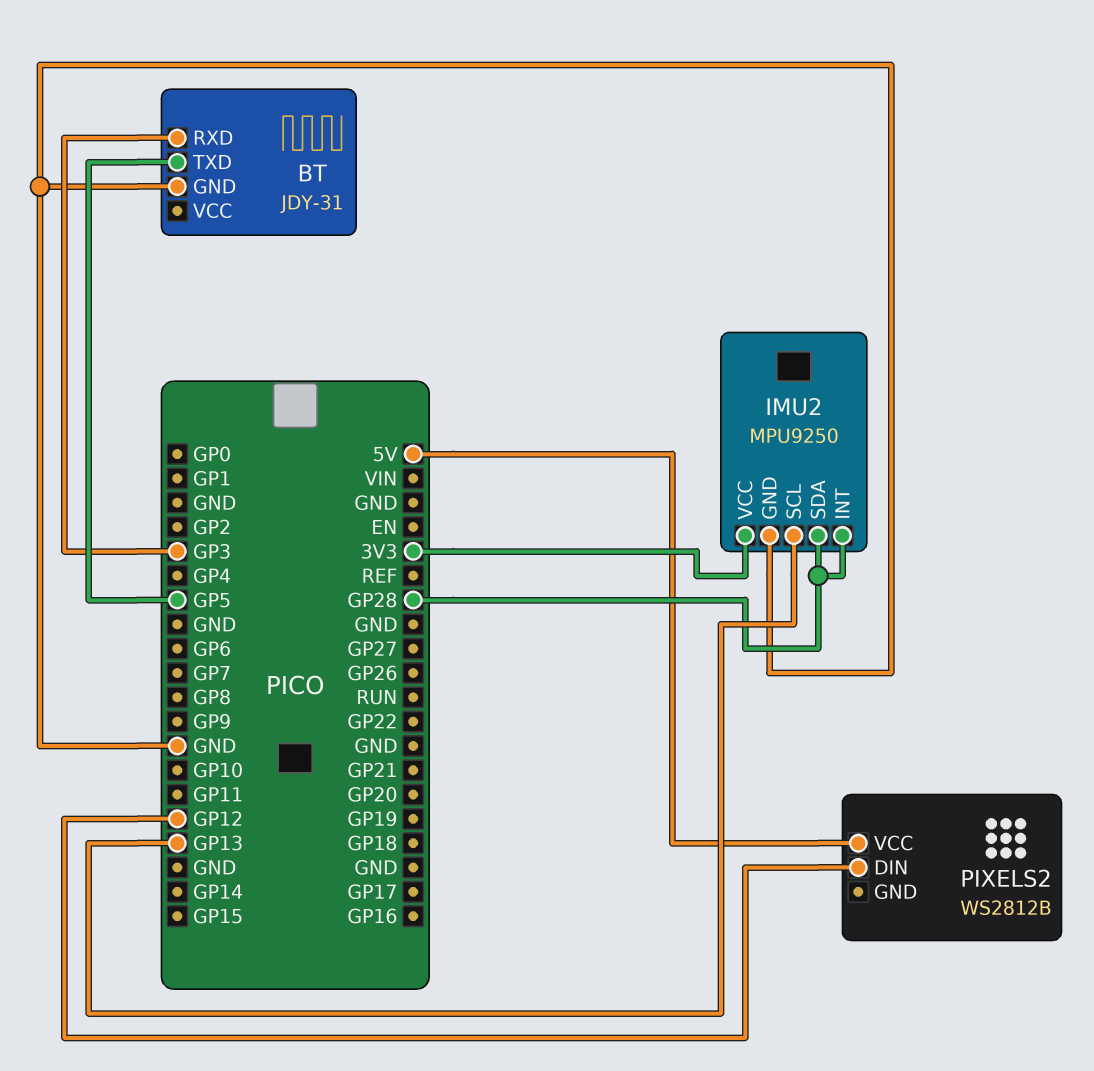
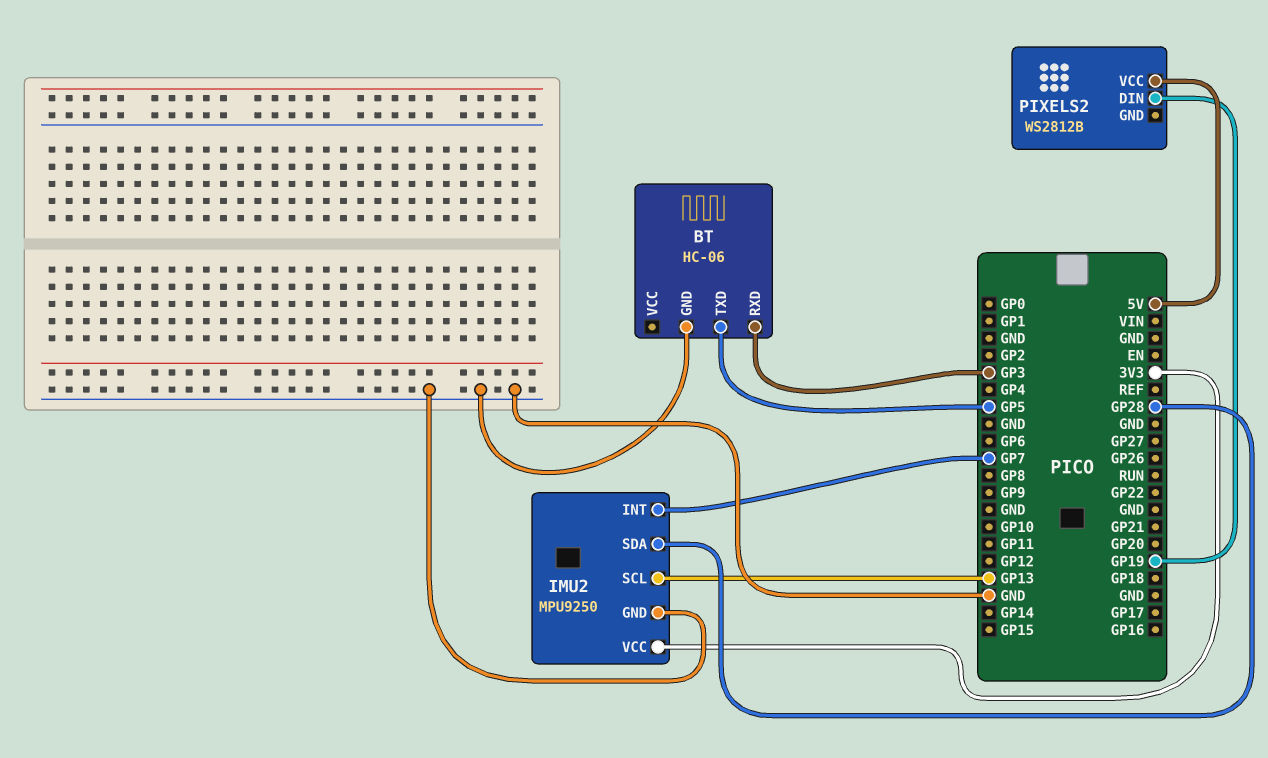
BT: JDY-31 -> HC-06
IMU2 pin INT: GP28 -> GP7
PIXELS2 pin DIN: GP12 -> GP19

